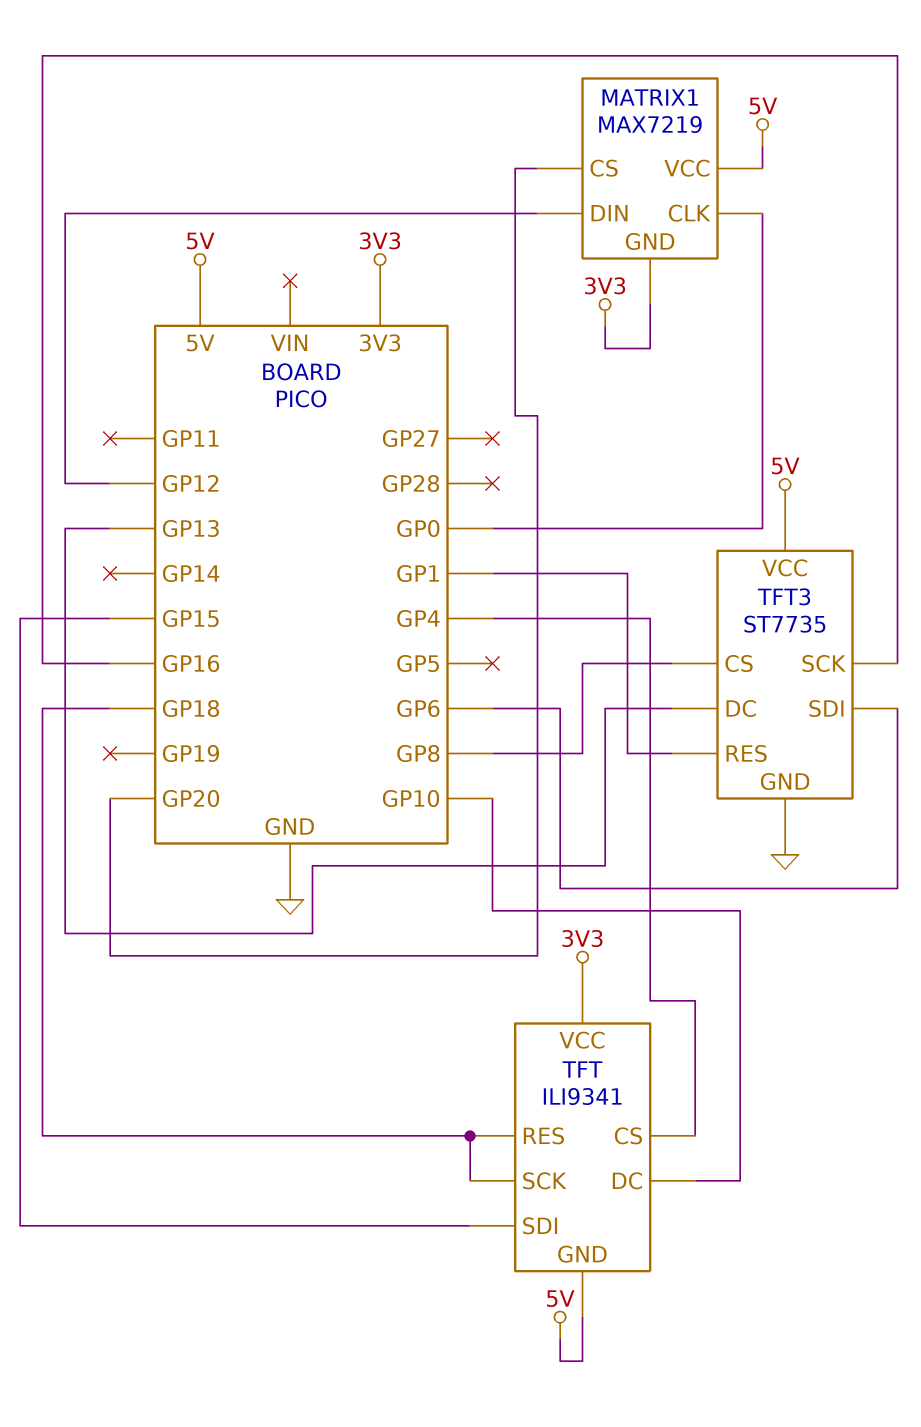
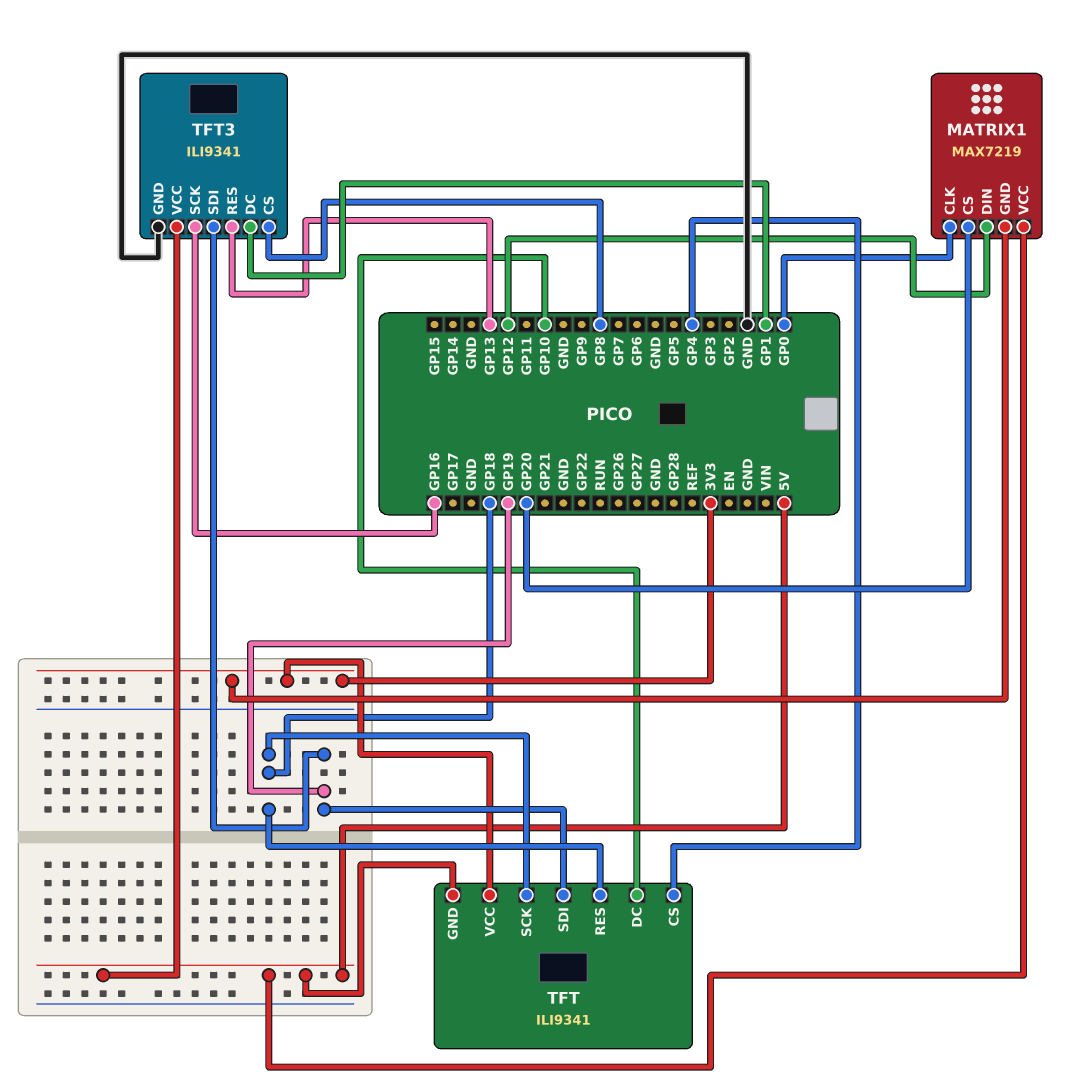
TFT pin SDI: GP15 -> GP19
TFT3: ST7735 -> ILI9341
TFT3 pin DC: GP13 -> GP1
TFT3 pin RES: GP1 -> GP13
TFT3 pin SDI: GP6 -> GP19

